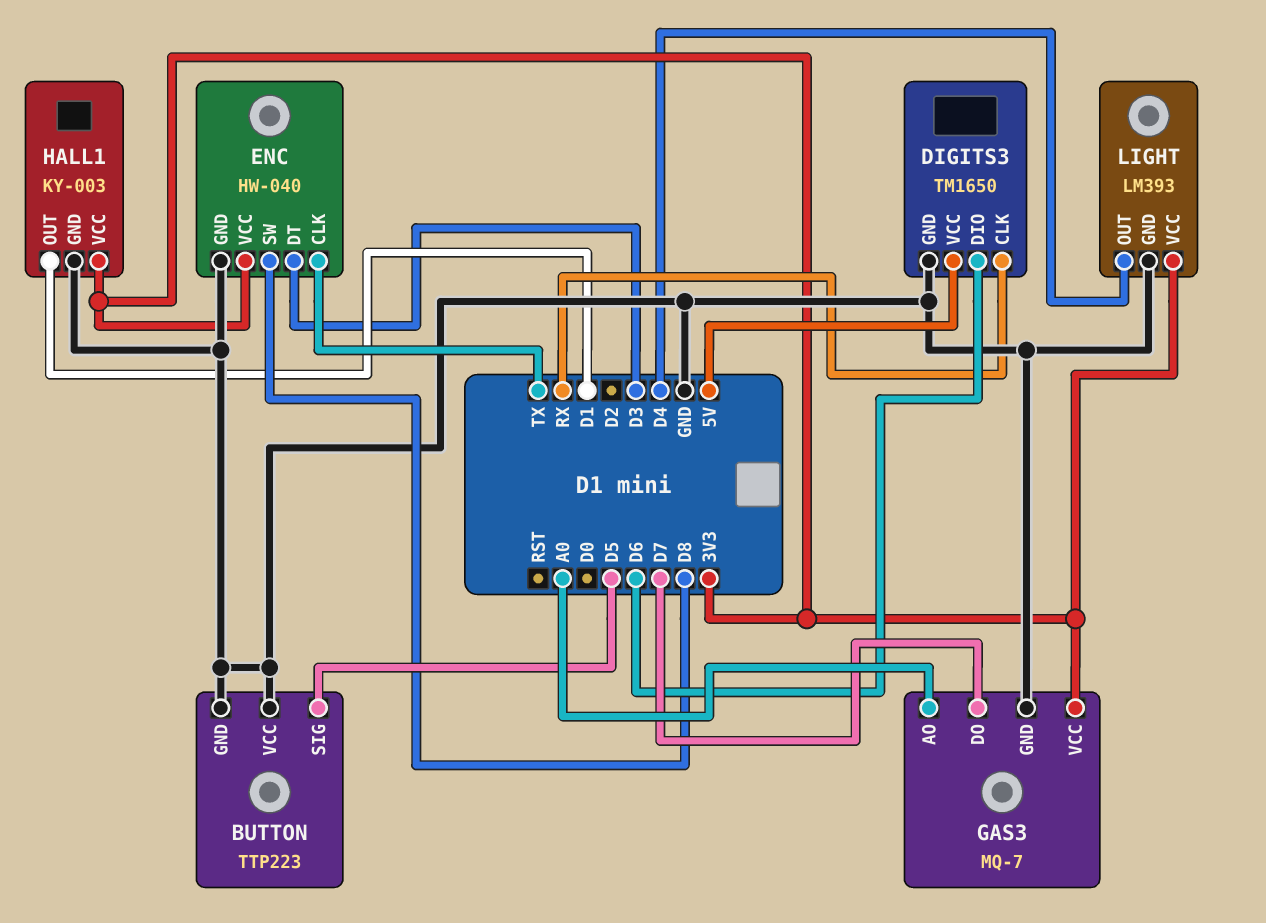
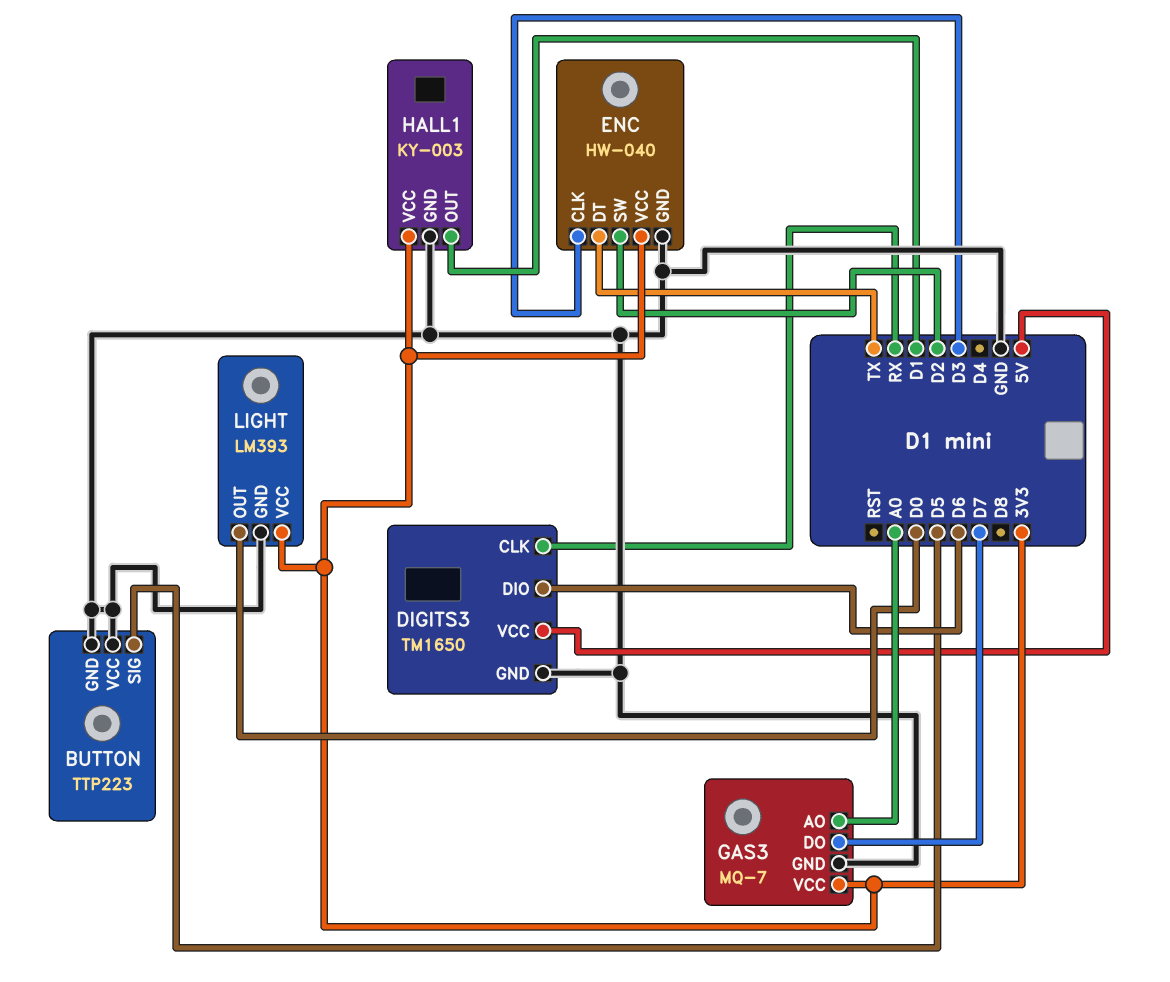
ENC pin CLK: TX -> D3
ENC pin DT: D3 -> TX
ENC pin SW: D8 -> D2
LIGHT pin OUT: D4 -> D0

